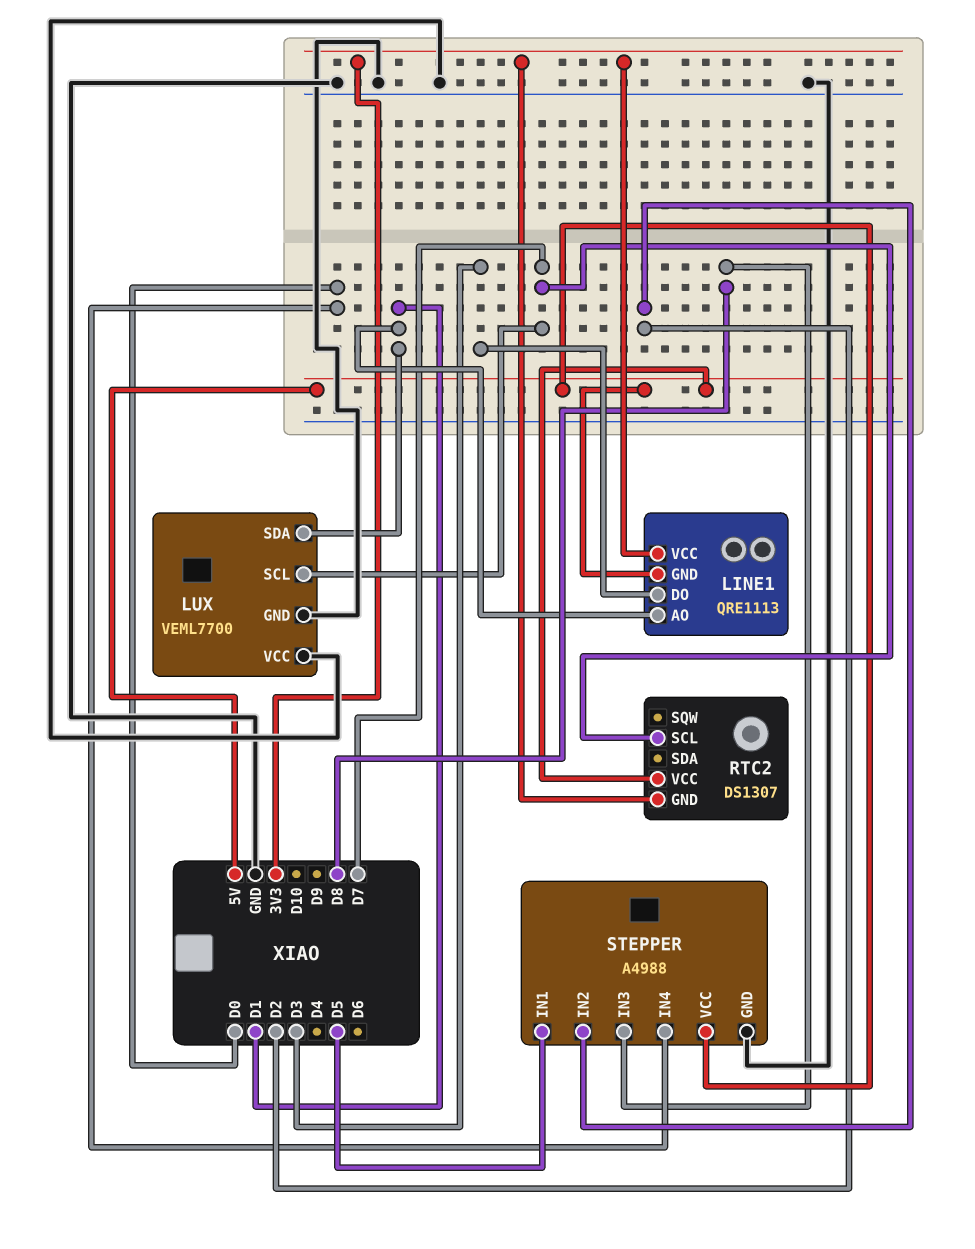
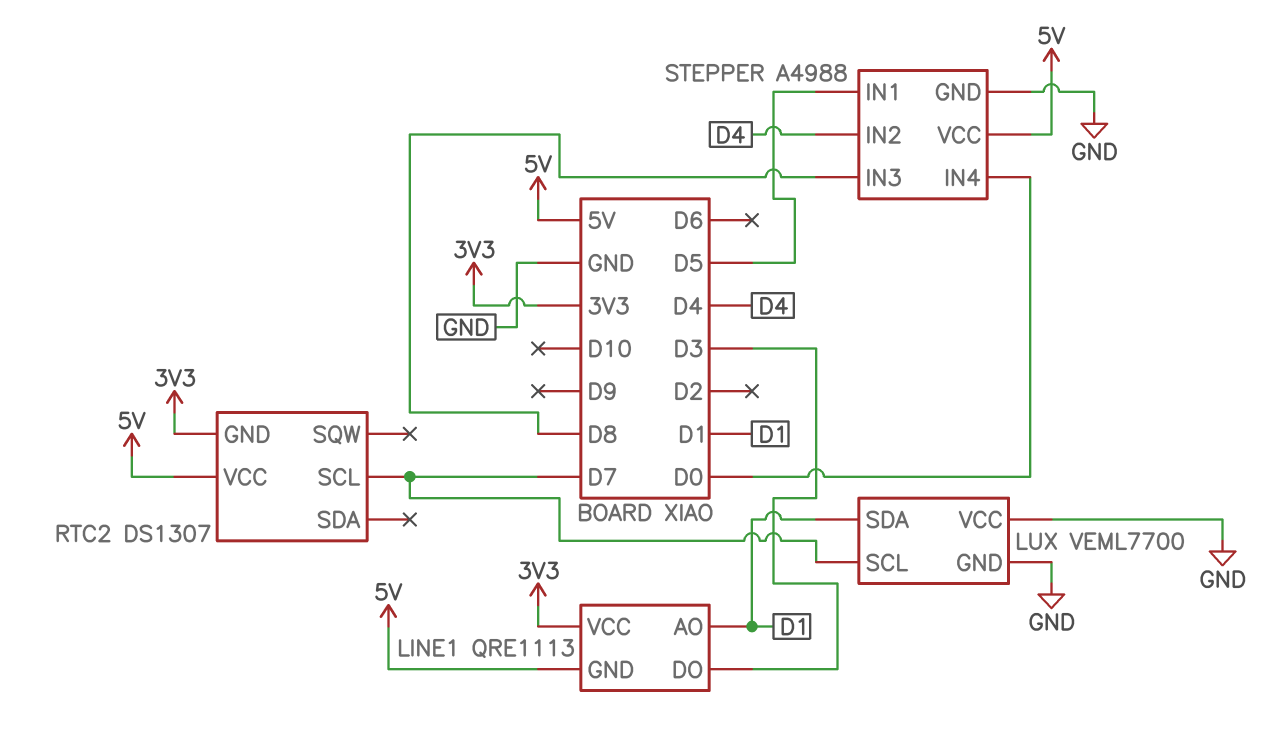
STEPPER pin IN2: D2 -> D4

